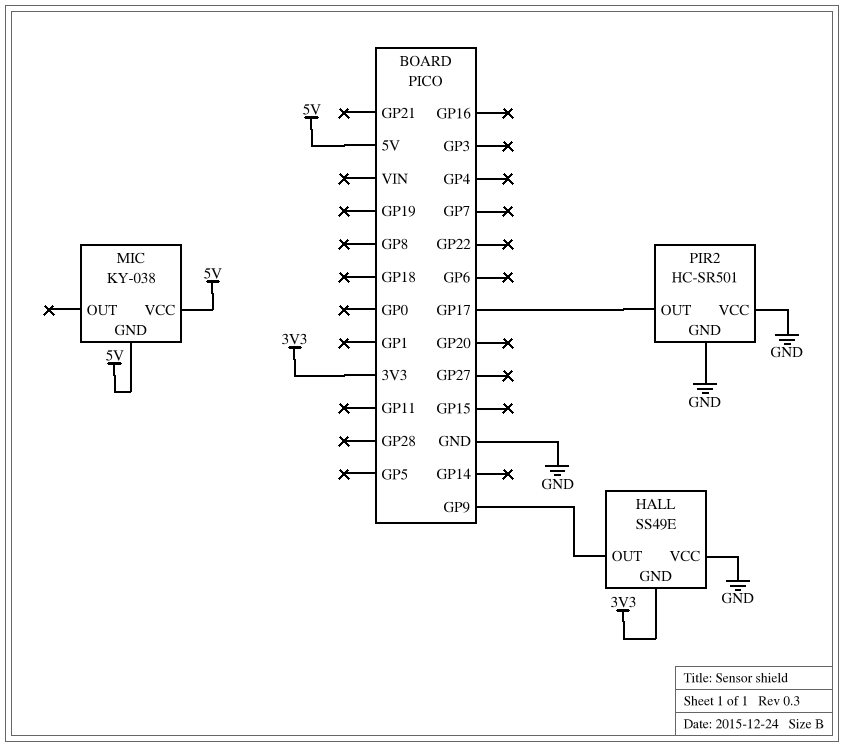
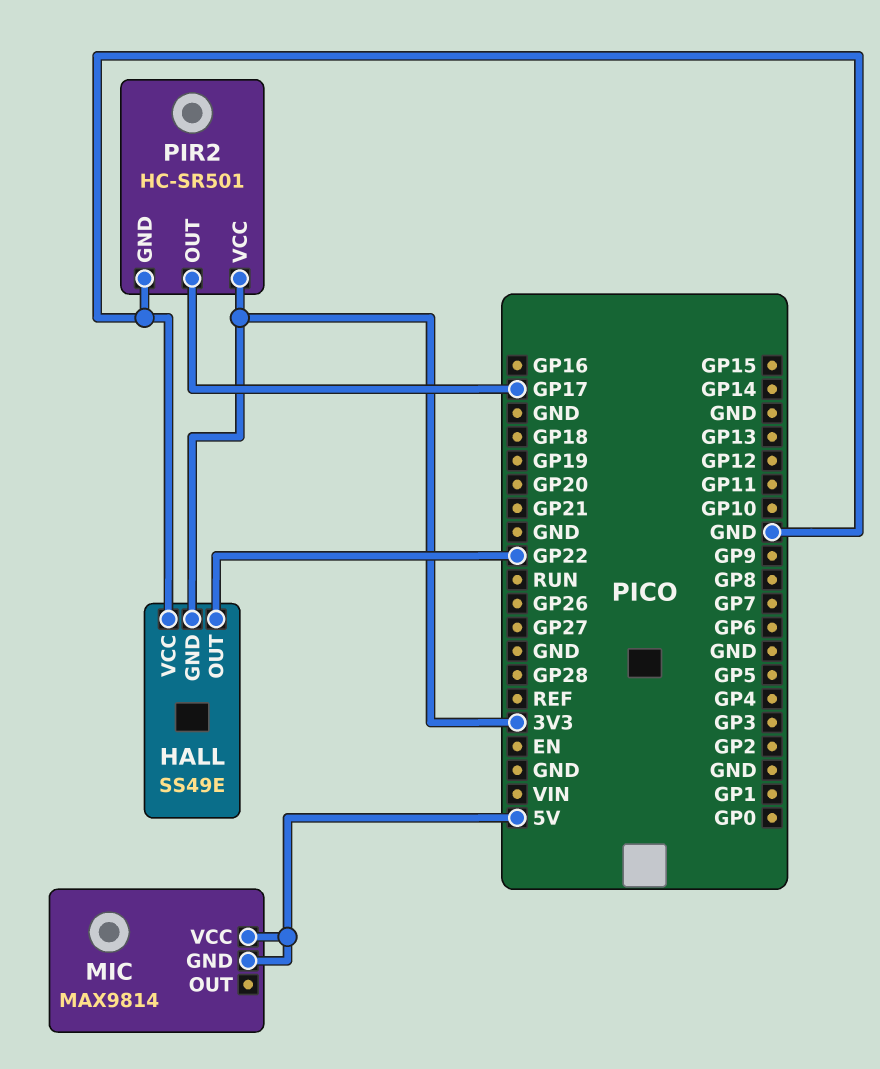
HALL pin OUT: GP9 -> GP22
MIC: KY-038 -> MAX9814
PIR2 pin VCC: GND -> 3V3

